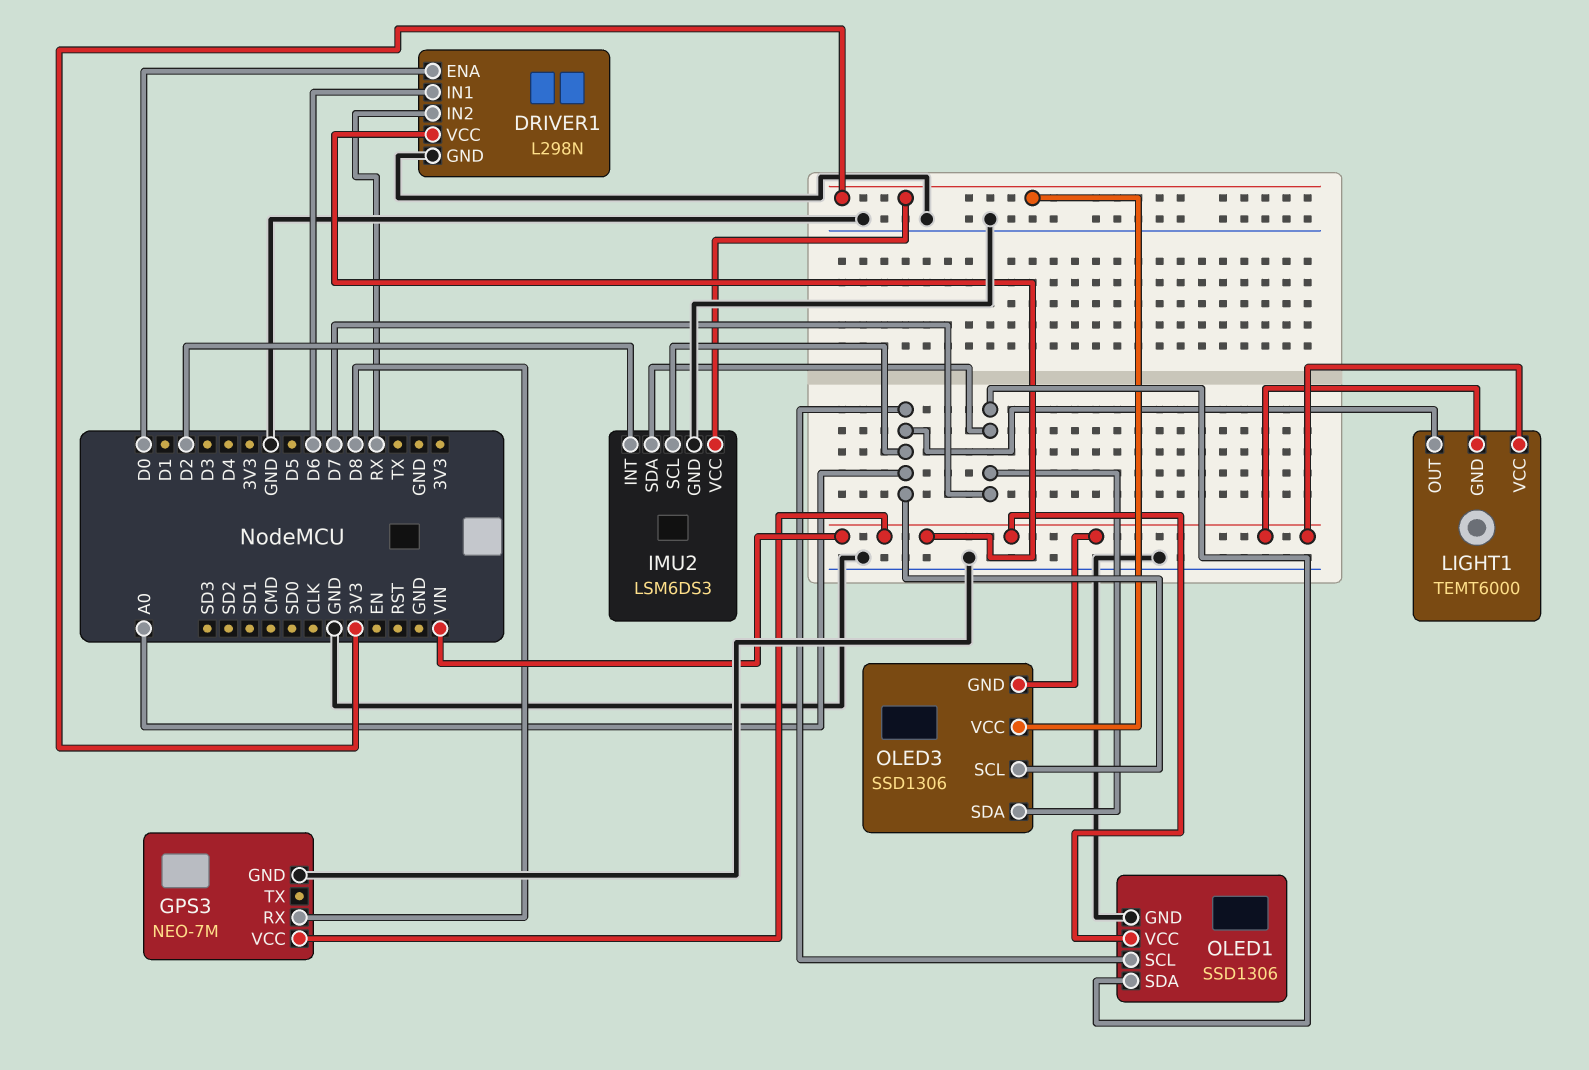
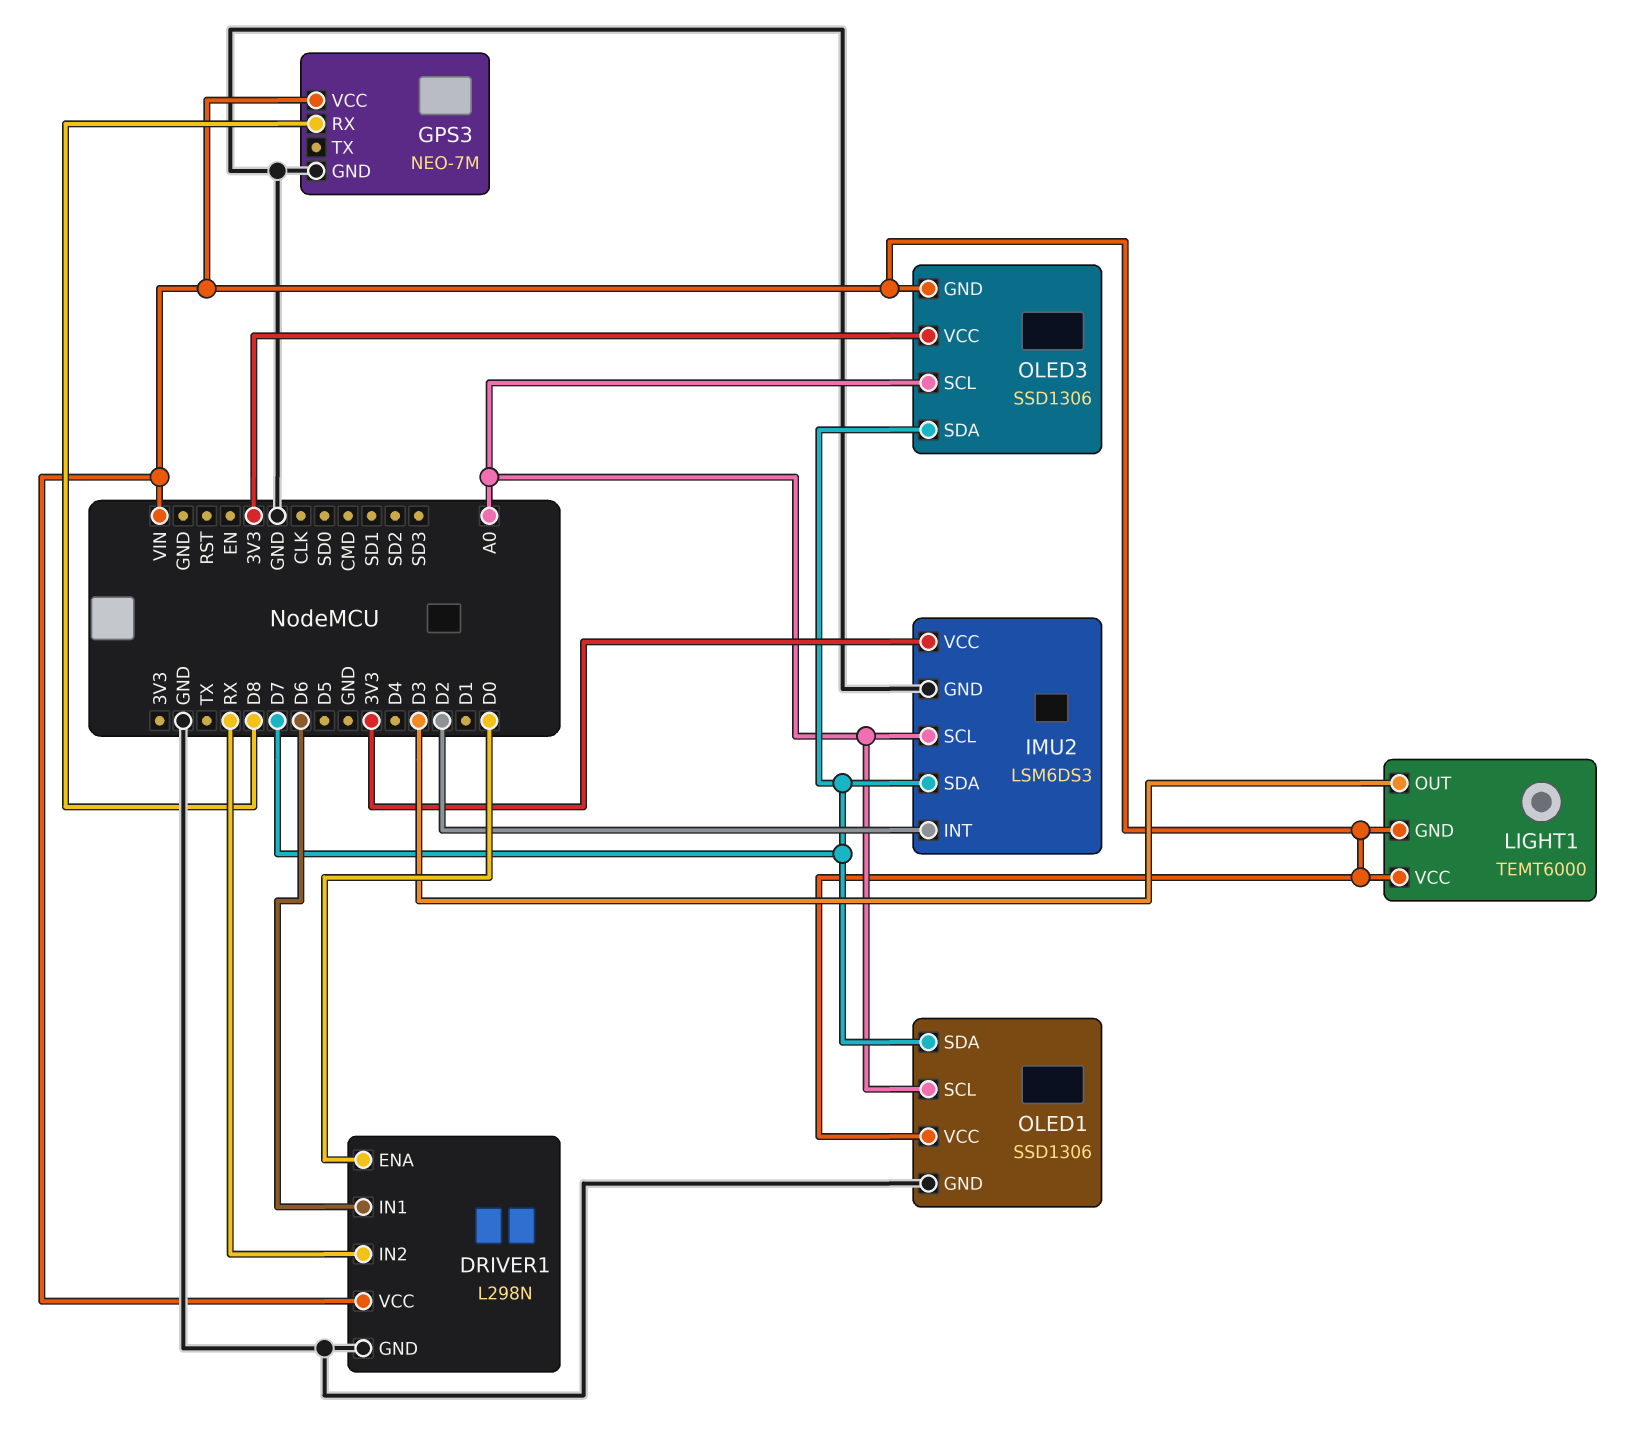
LIGHT1 pin OUT: A0 -> D3

